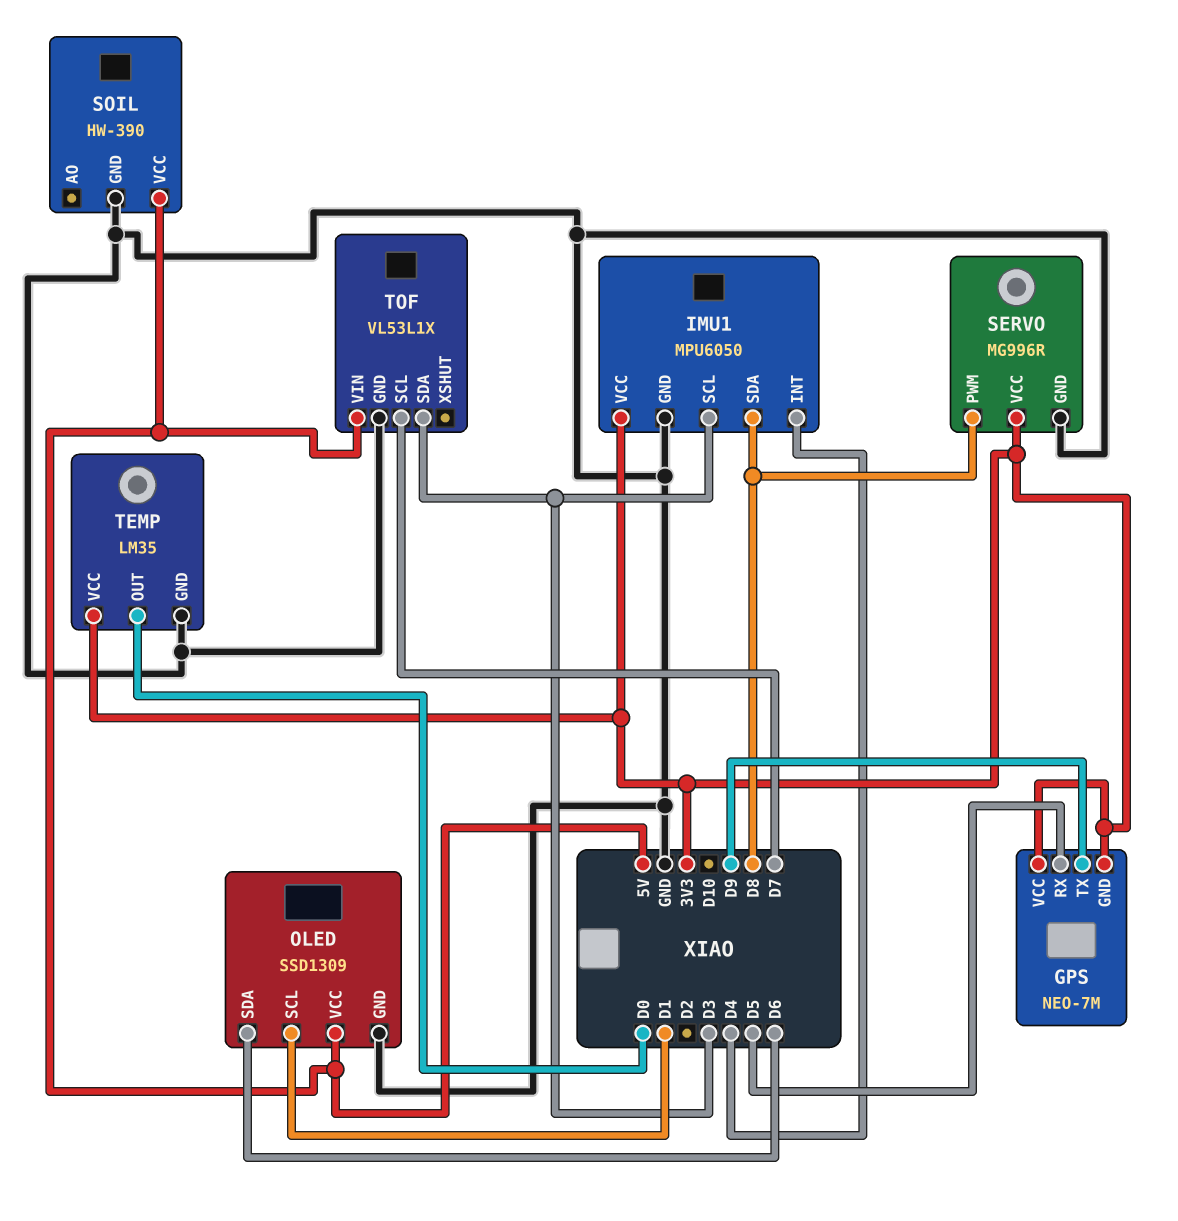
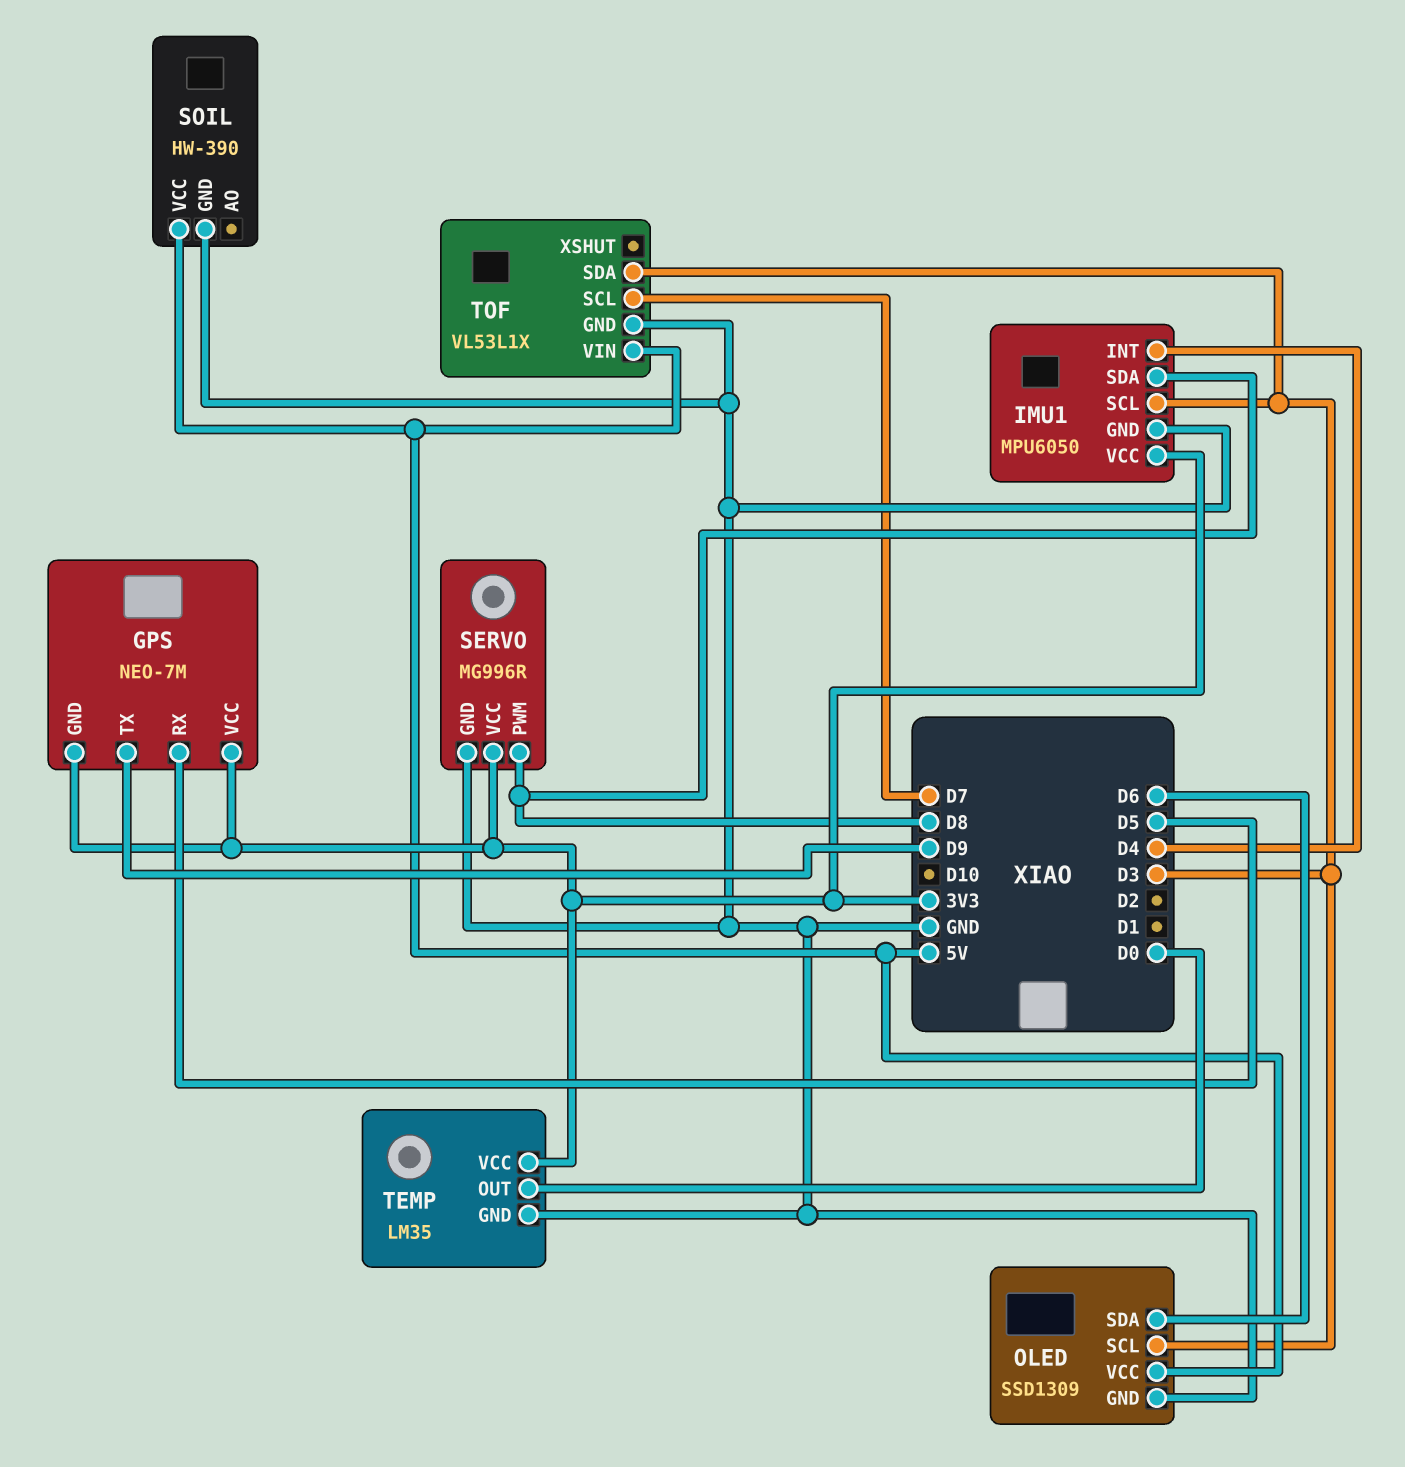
OLED pin SCL: D1 -> D3

